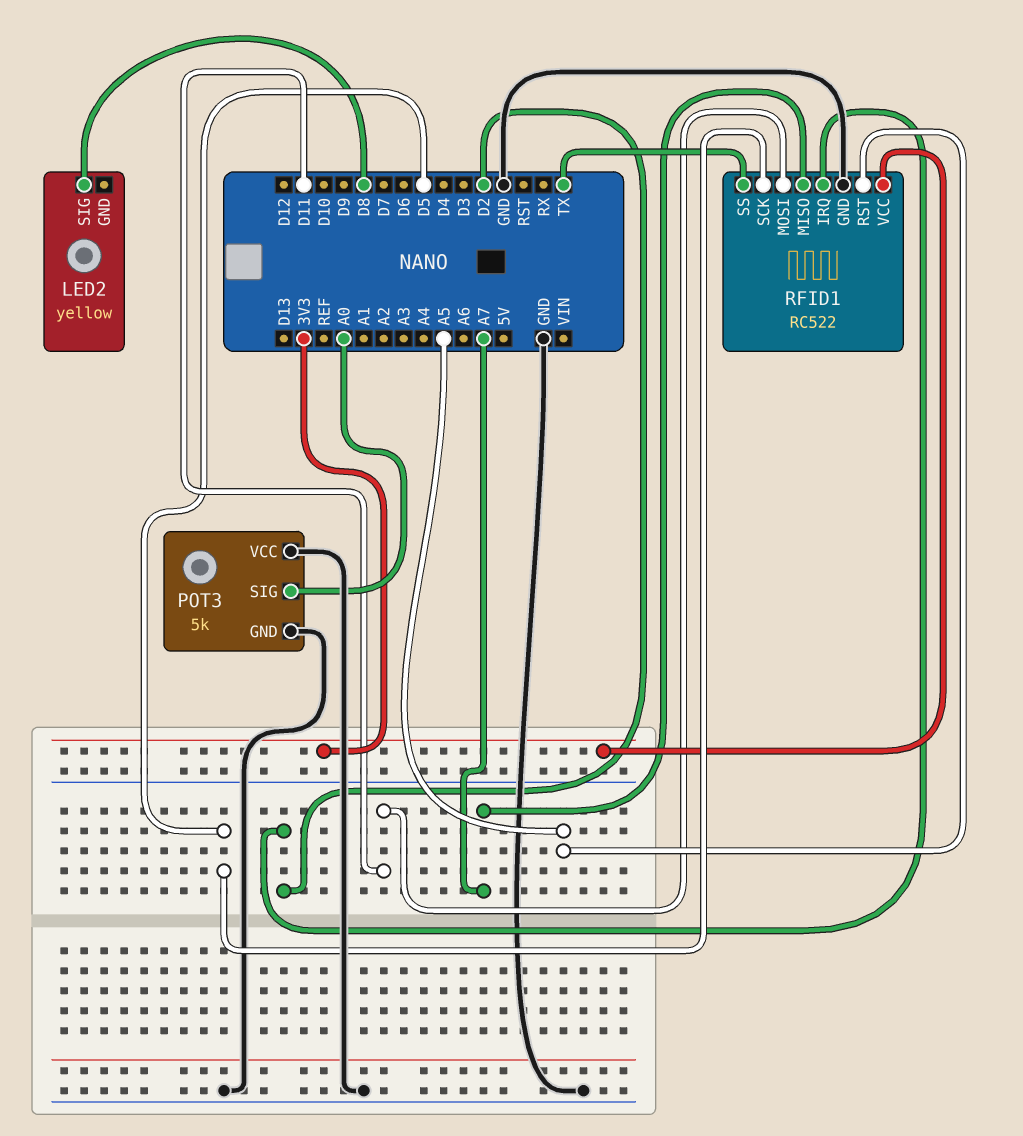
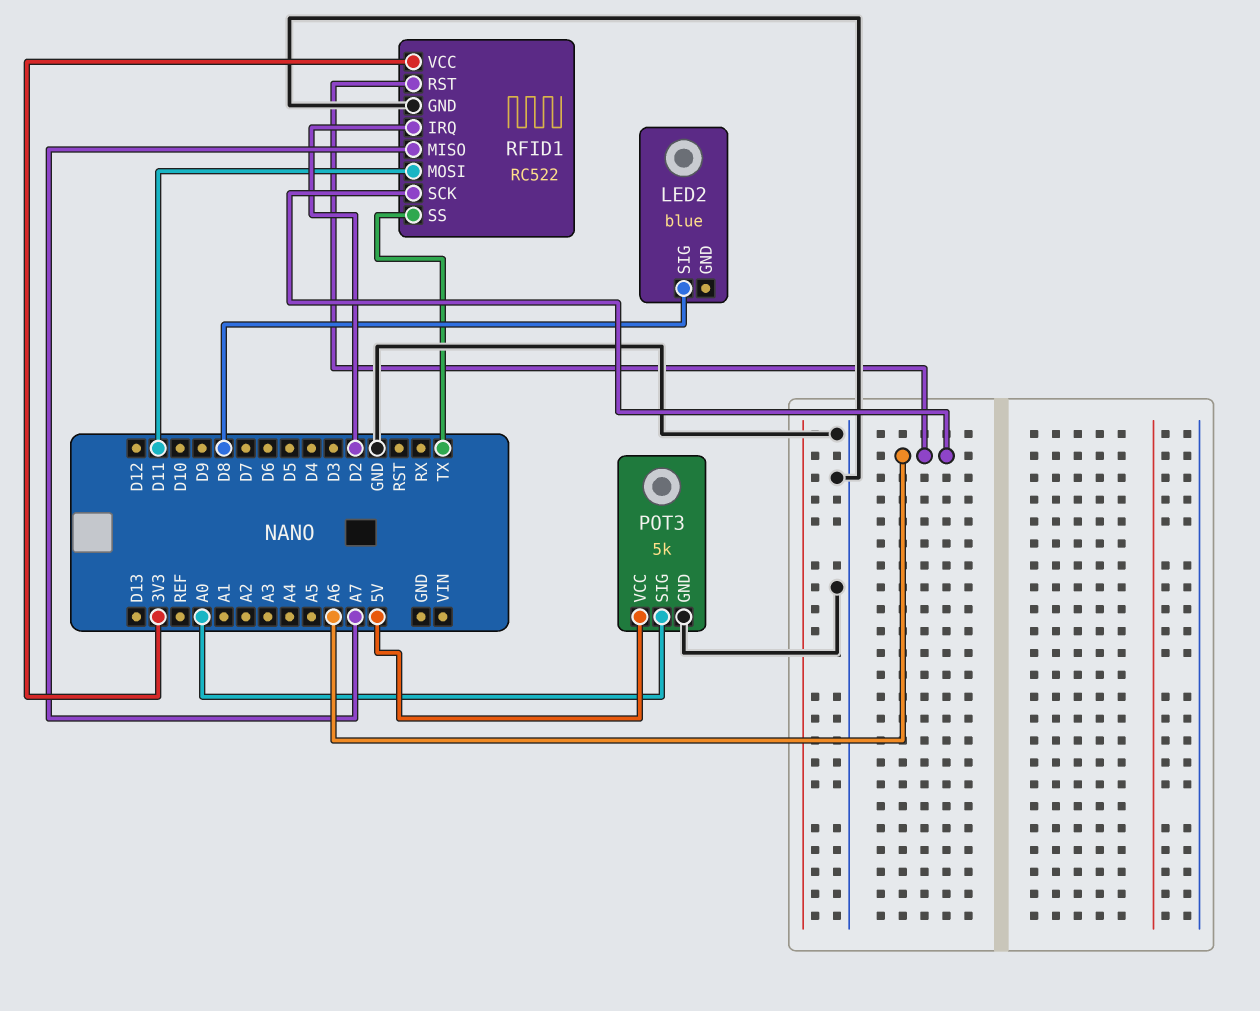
LED2: yellow -> blue
POT3 pin VCC: GND -> 5V
RFID1 pin RST: A5 -> A6
RFID1 pin SCK: D5 -> A6

